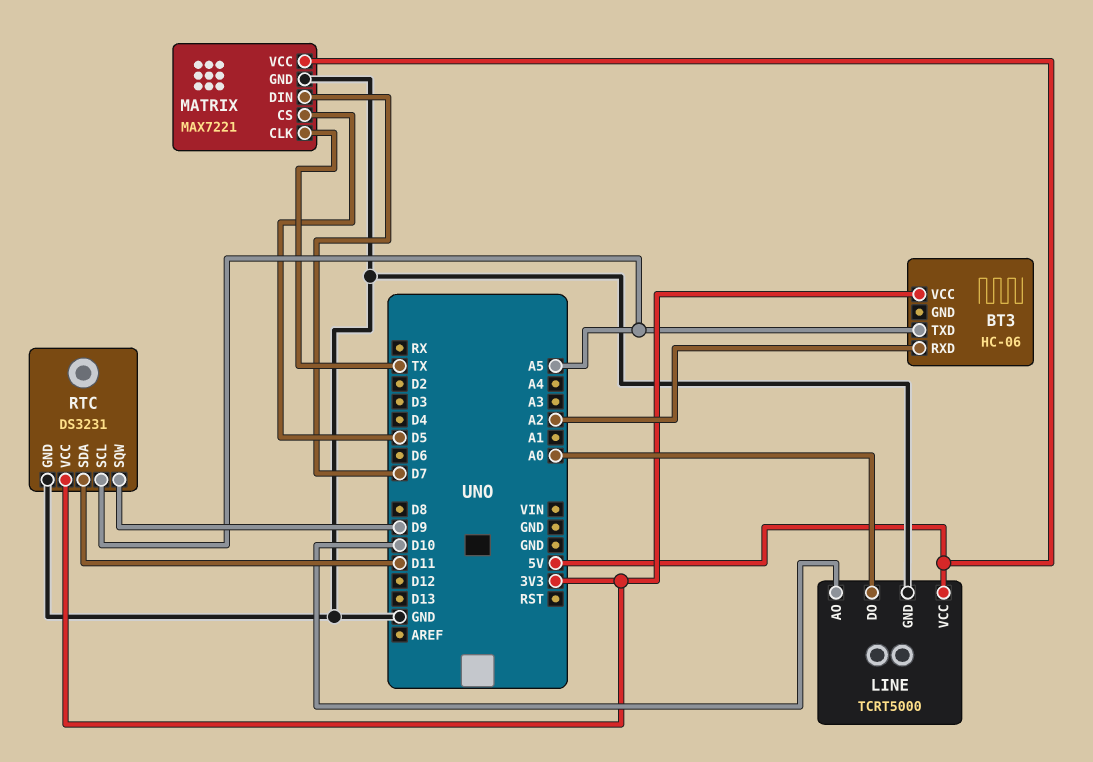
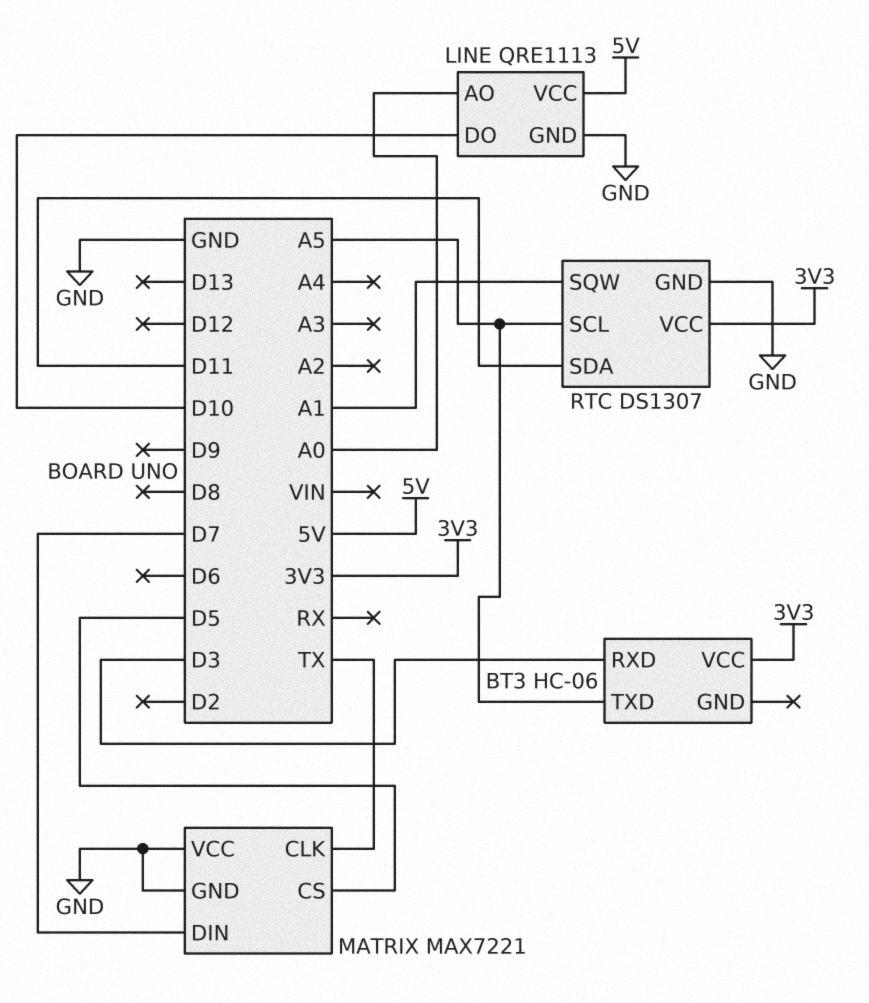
BT3 pin RXD: A2 -> D3
LINE: TCRT5000 -> QRE1113
LINE pin AO: D10 -> A0
LINE pin DO: A0 -> D10
MATRIX pin VCC: 5V -> GND
RTC: DS3231 -> DS1307
RTC pin SQW: D9 -> A1

